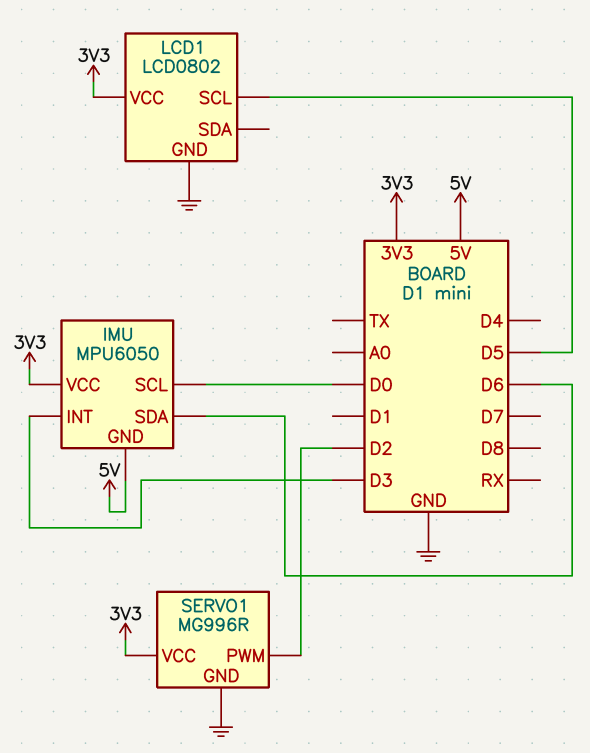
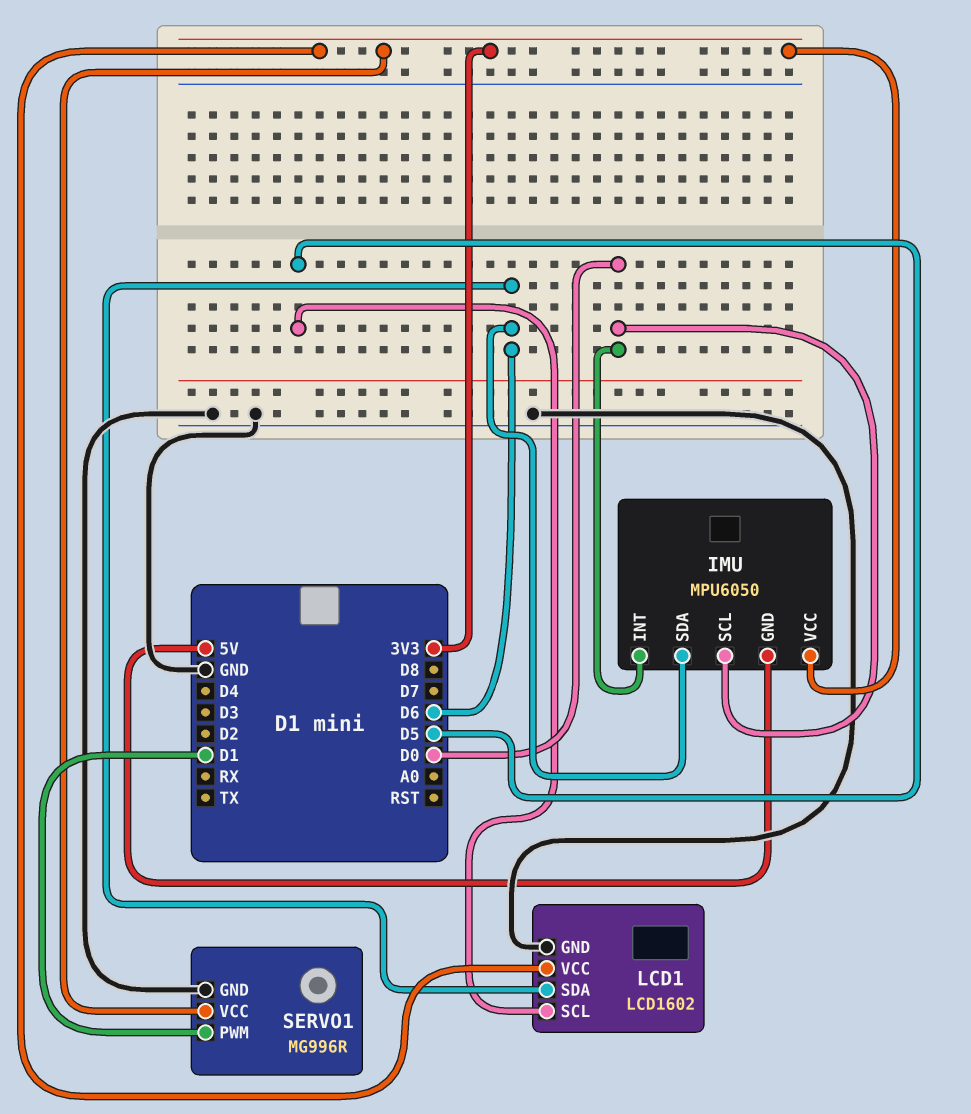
IMU pin INT: D3 -> D0
LCD1: LCD0802 -> LCD1602
LCD1 pin SDA: none -> D6
SERVO1 pin PWM: D2 -> D1

